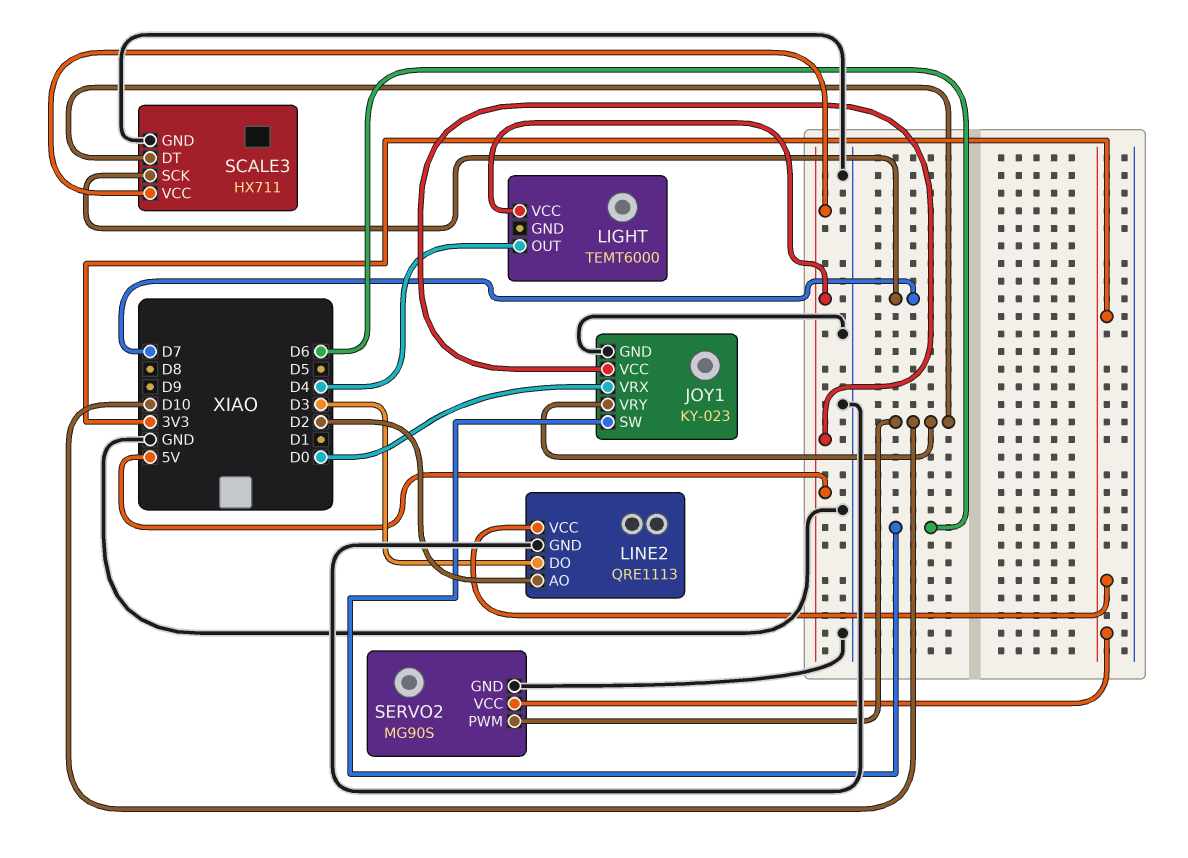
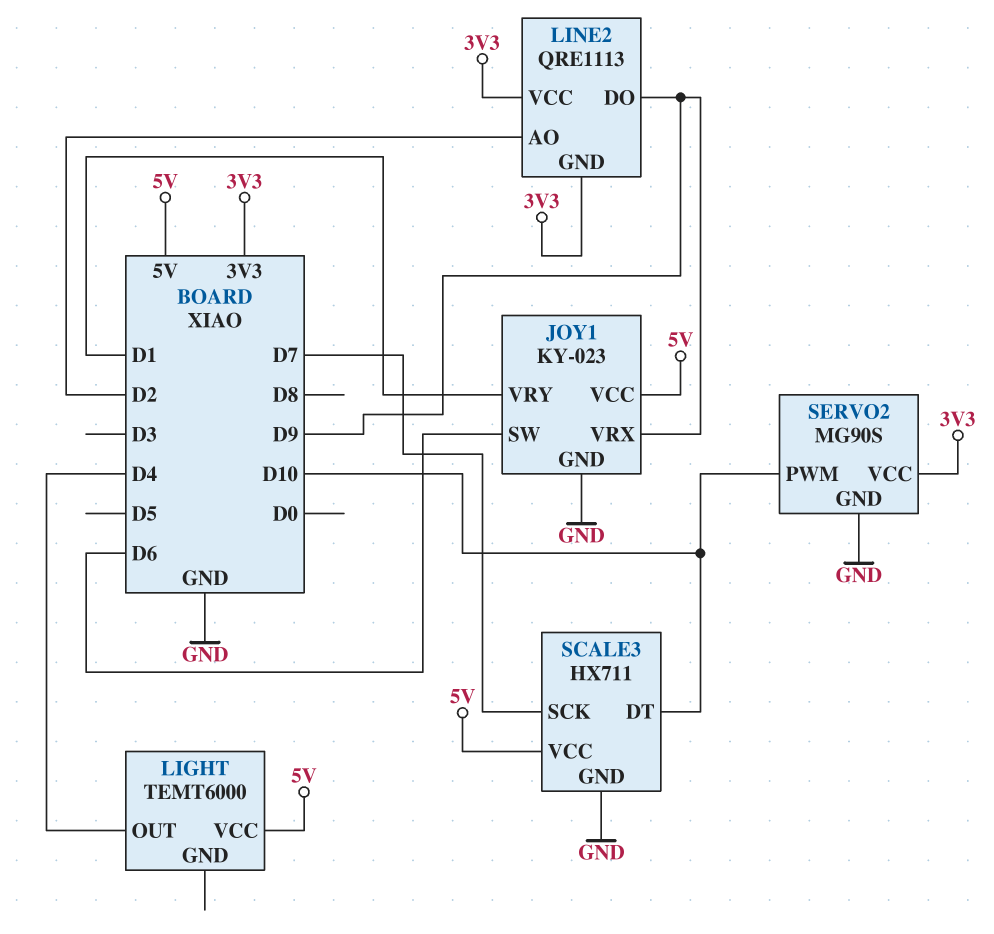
JOY1 pin VRX: D0 -> D9
JOY1 pin VRY: D10 -> D1
LINE2 pin DO: D3 -> D9
LINE2 pin GND: GND -> 3V3

